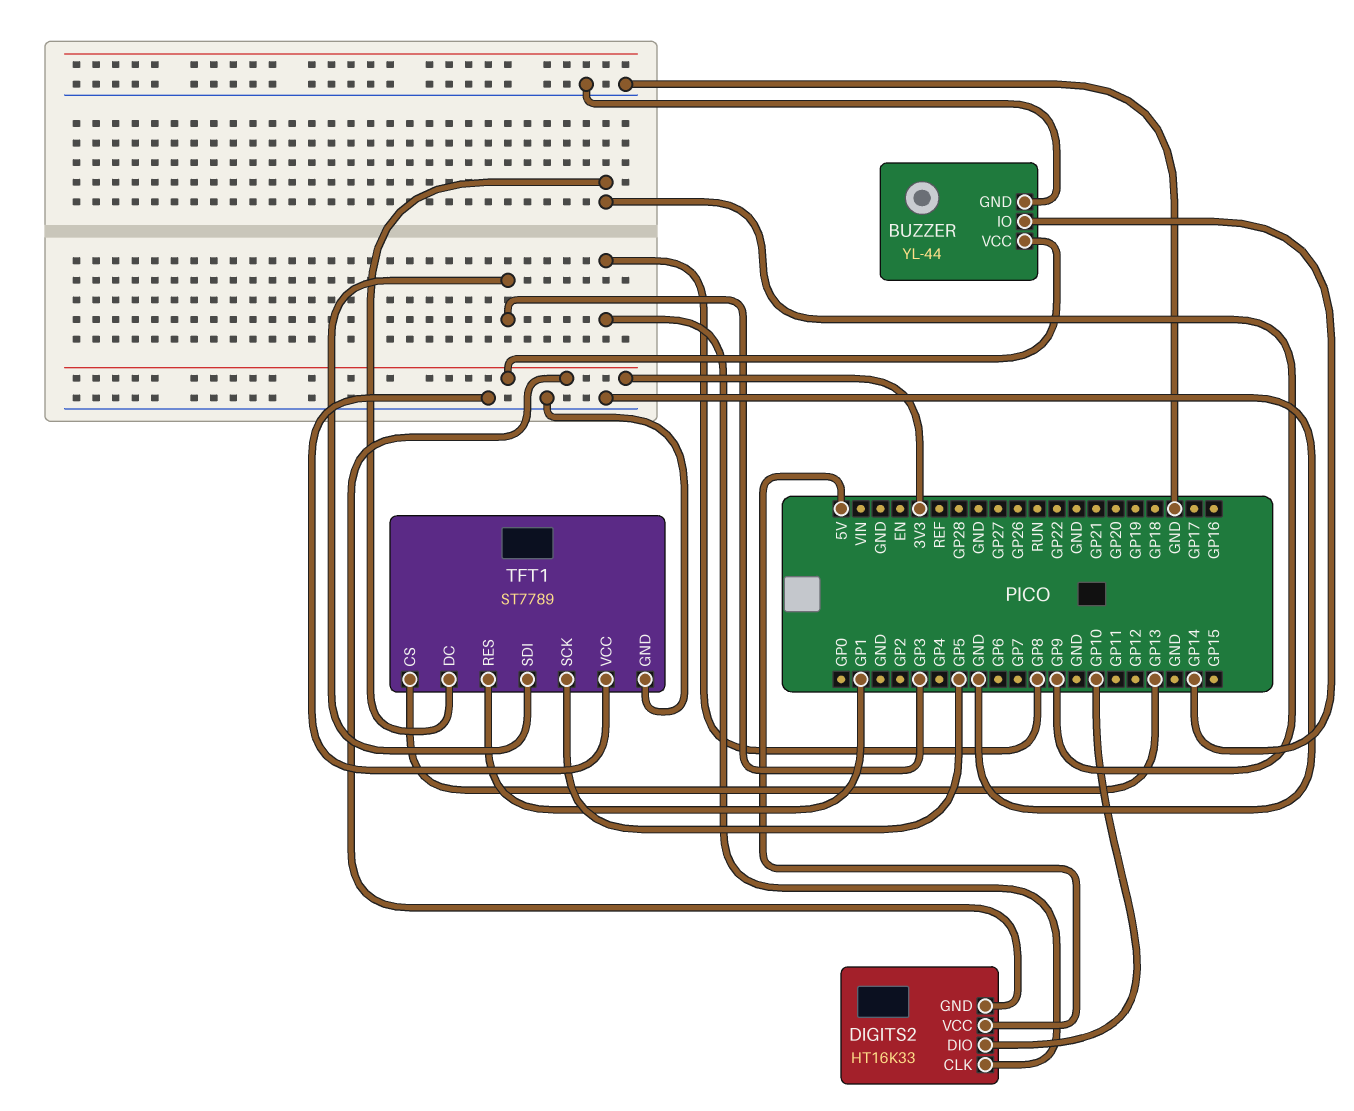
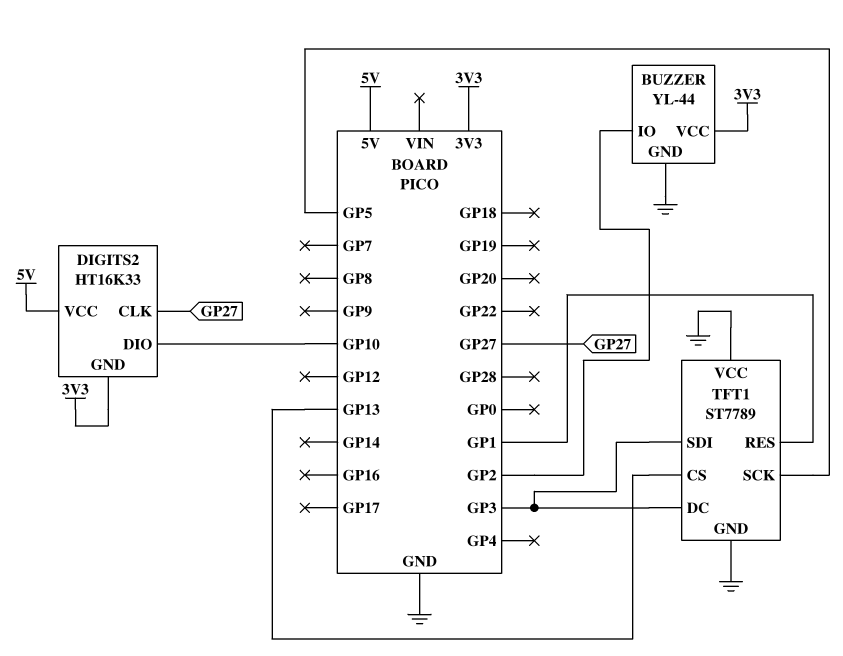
BUZZER pin IO: GP14 -> GP2
DIGITS2 pin CLK: GP8 -> GP27
TFT1 pin DC: GP9 -> GP3

